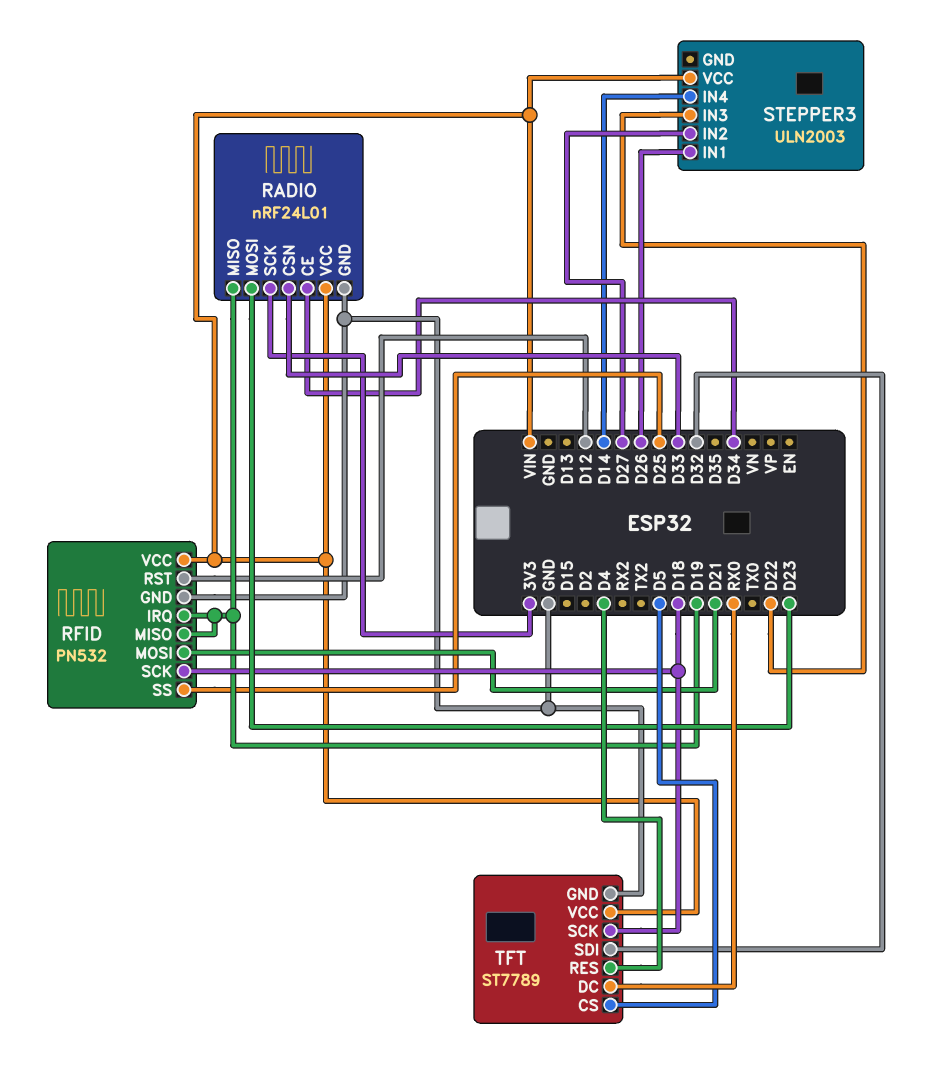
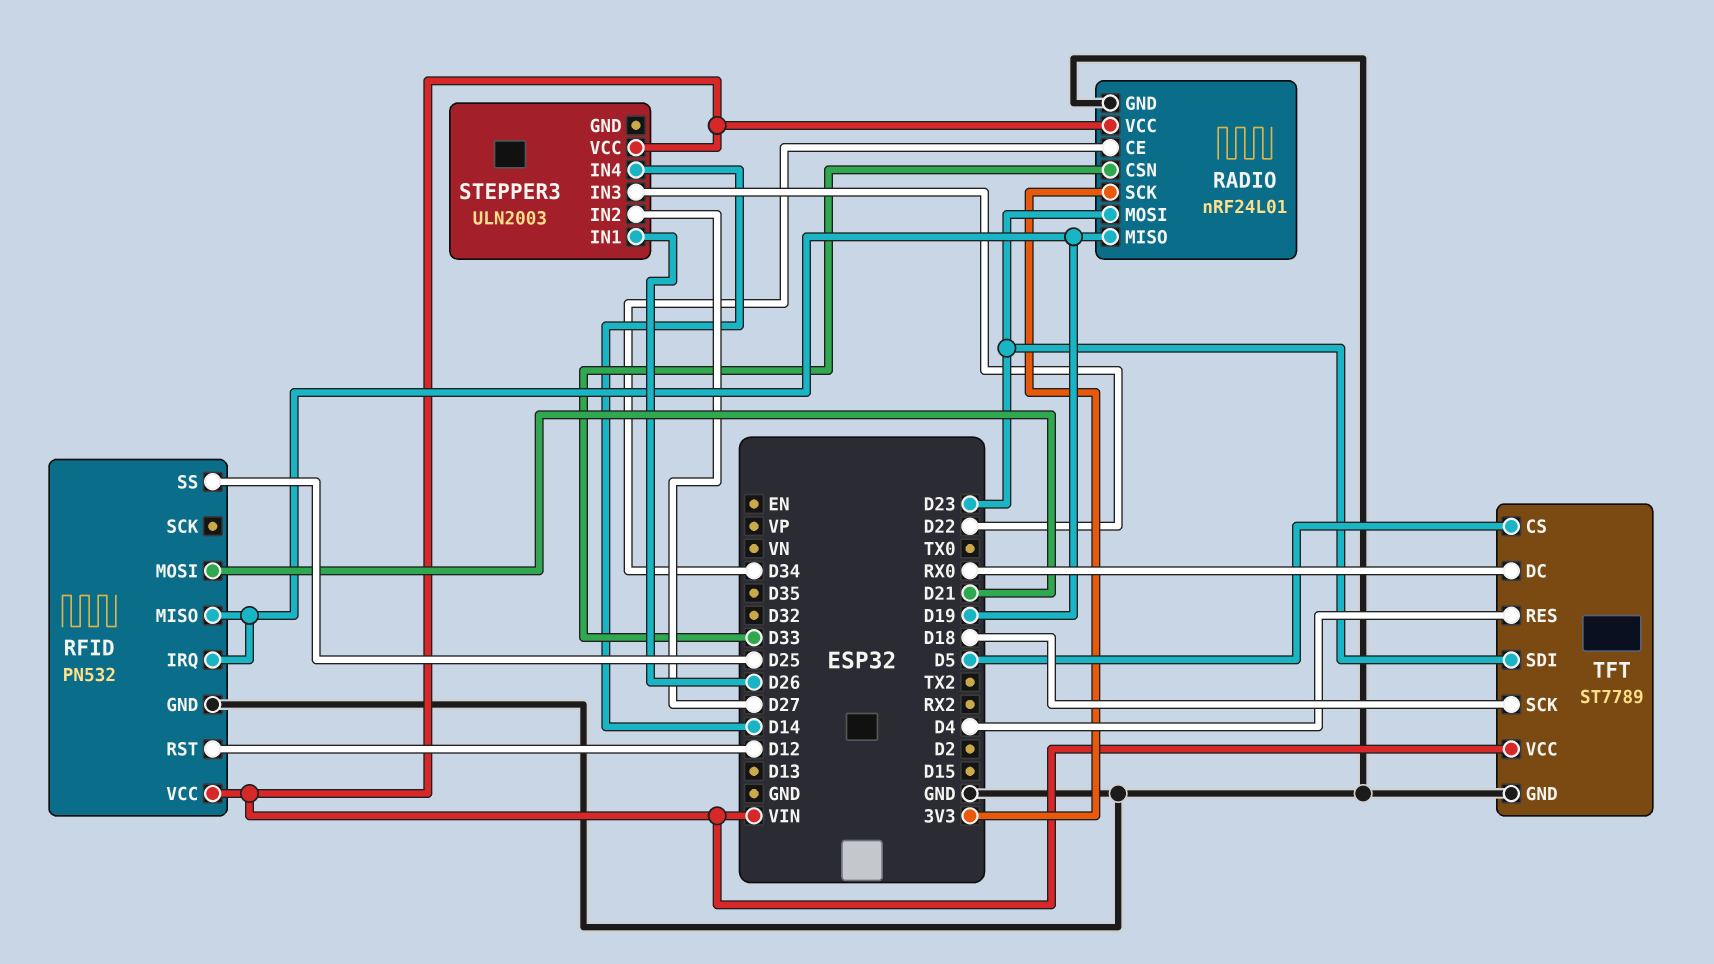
RFID pin SCK: D18 -> none
TFT pin SDI: D32 -> D23

